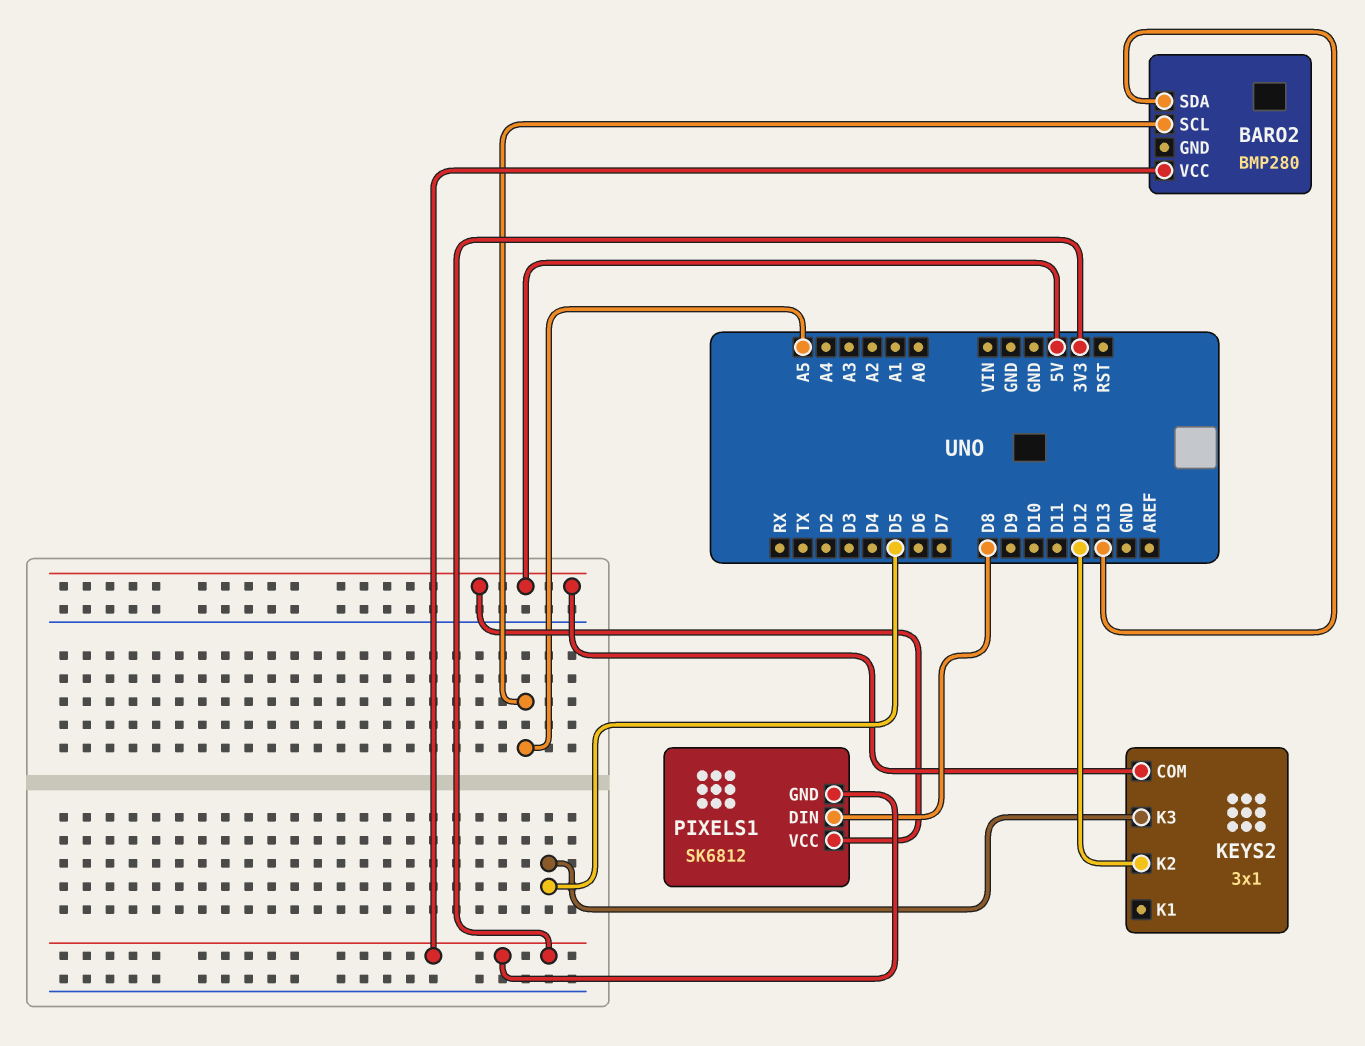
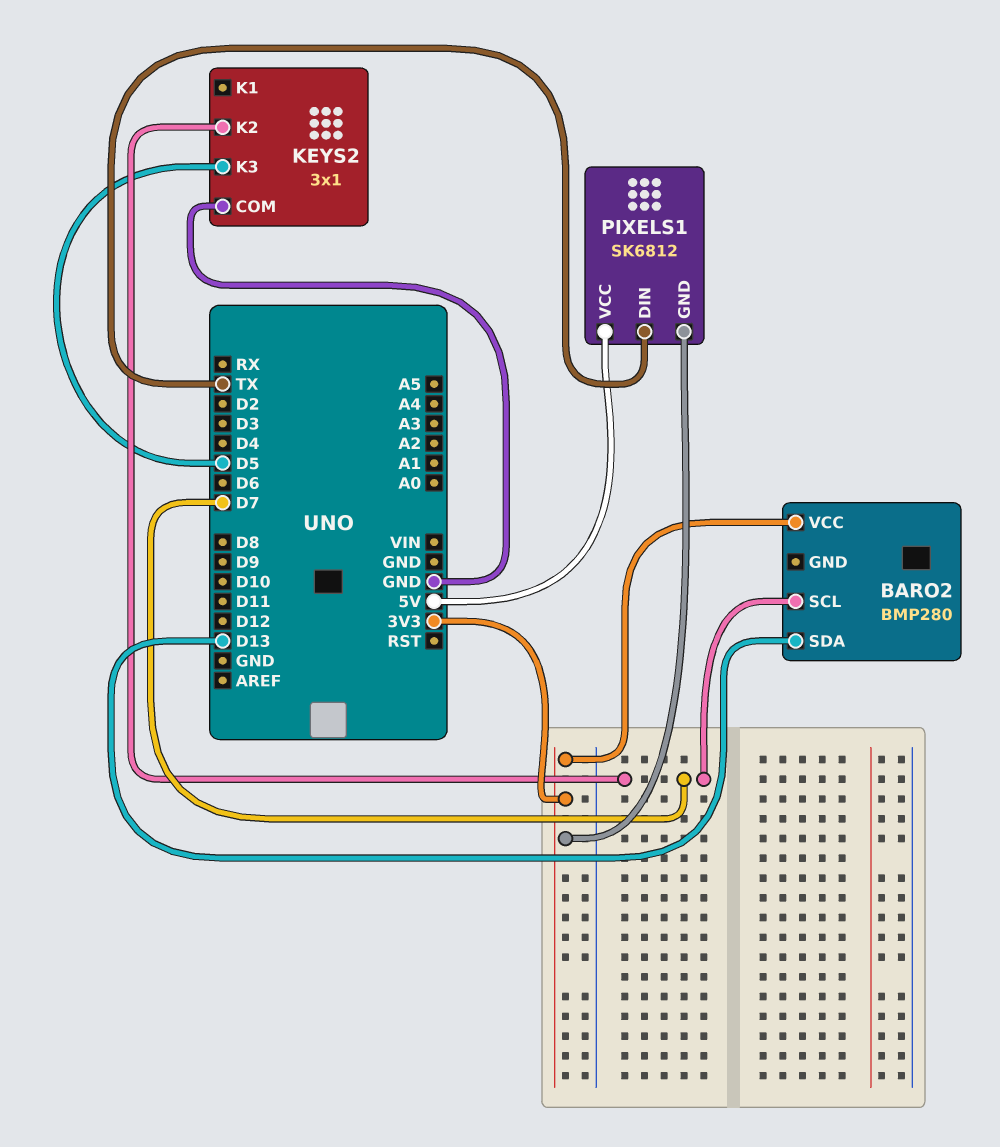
BARO2 pin SCL: A5 -> D7
KEYS2 pin COM: 5V -> GND
KEYS2 pin K2: D12 -> D7
PIXELS1 pin DIN: D8 -> TX

